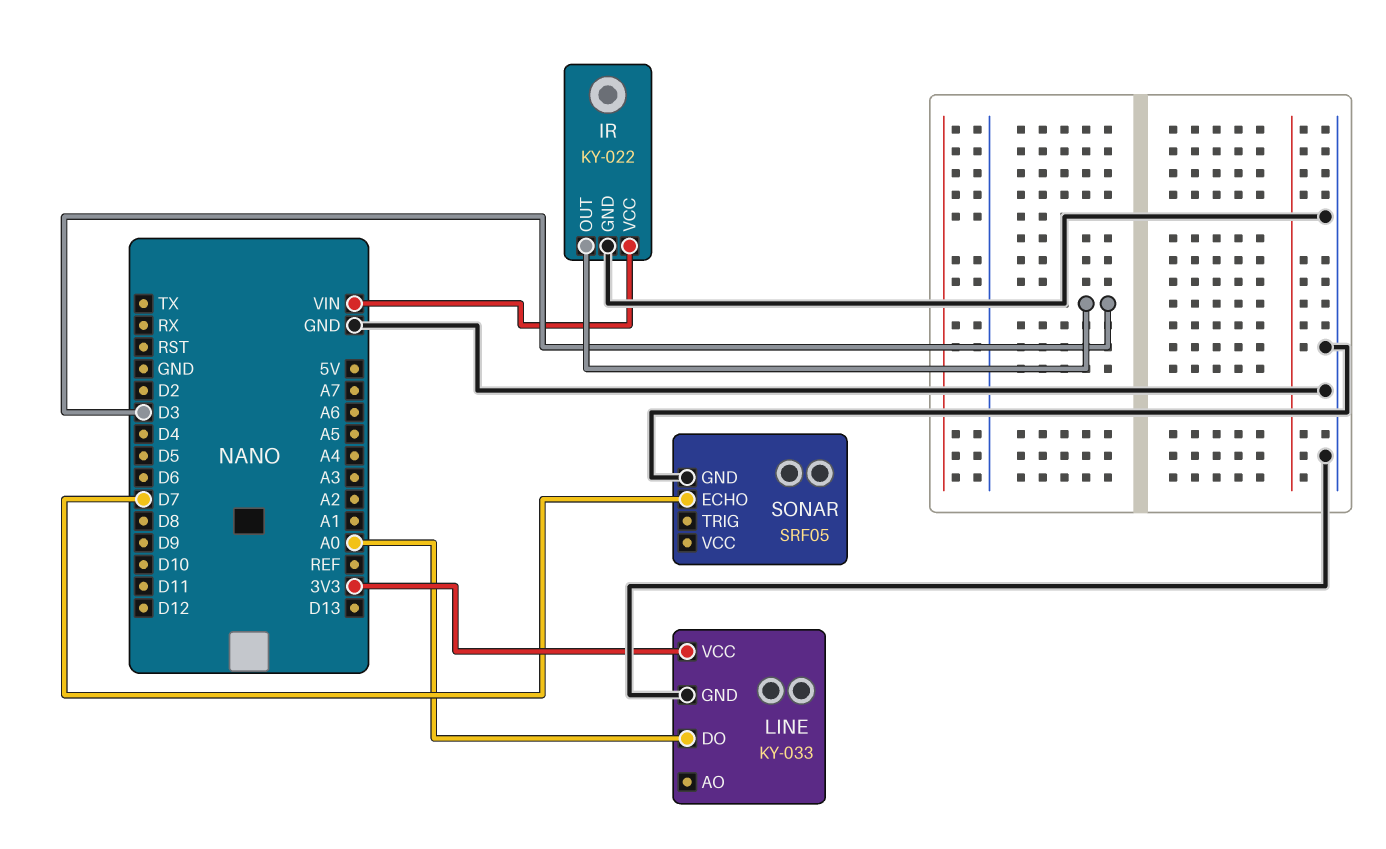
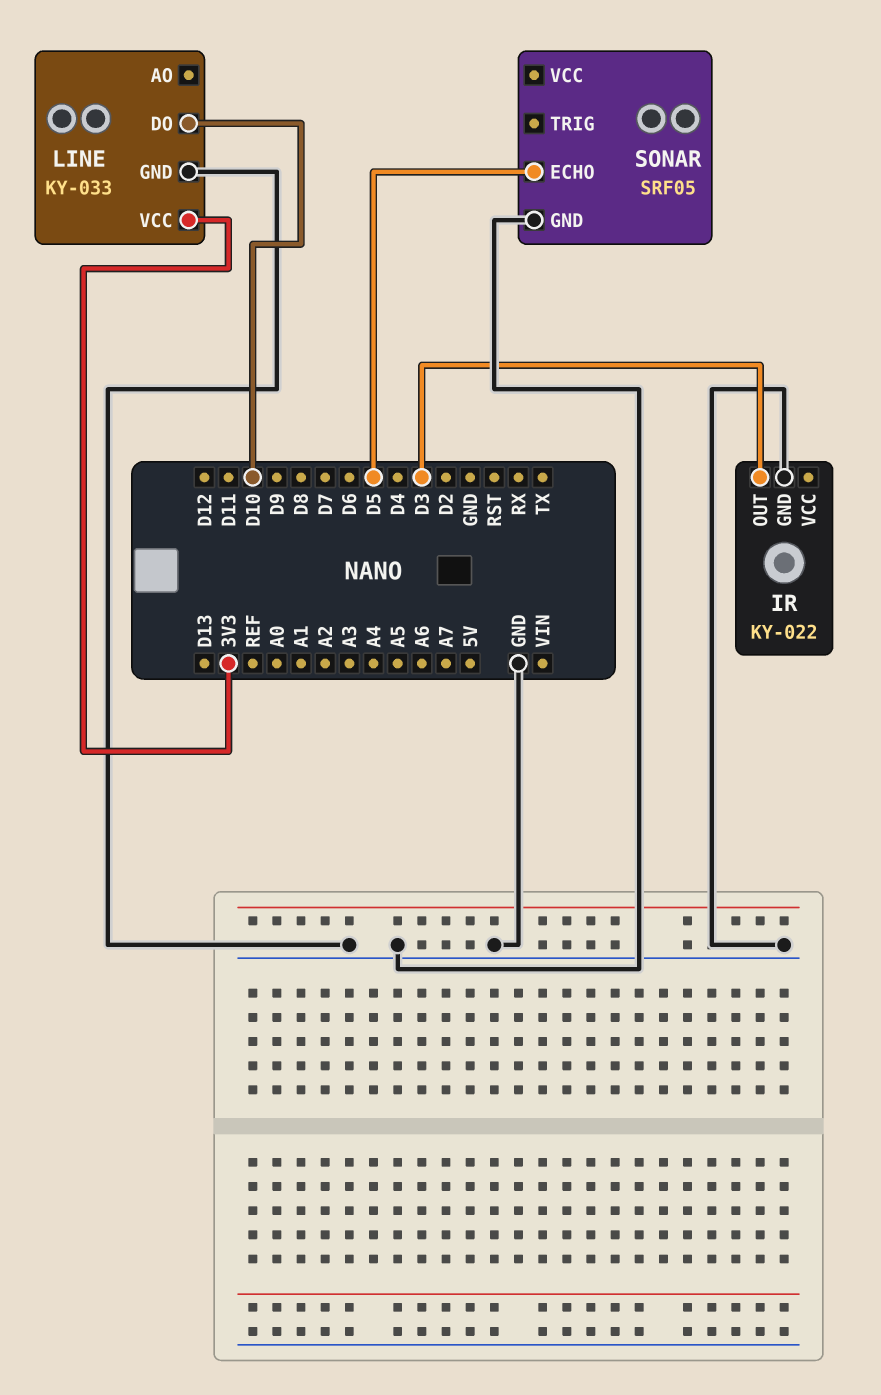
IR pin VCC: VIN -> none
LINE pin DO: A0 -> D10
SONAR pin ECHO: D7 -> D5

